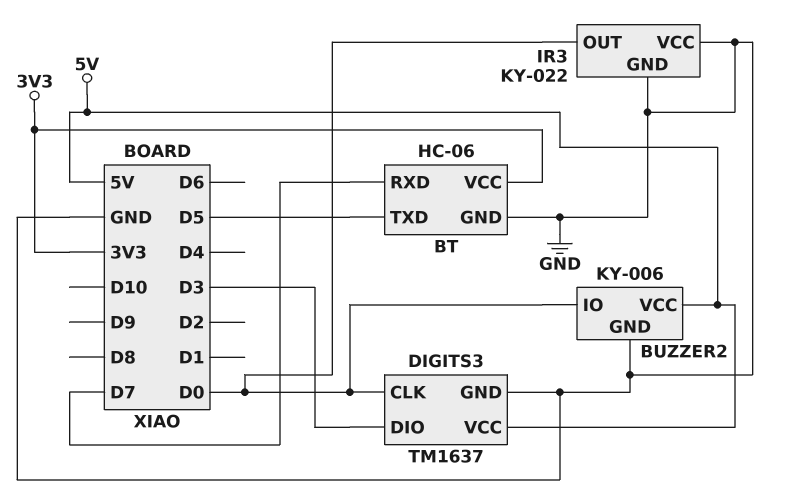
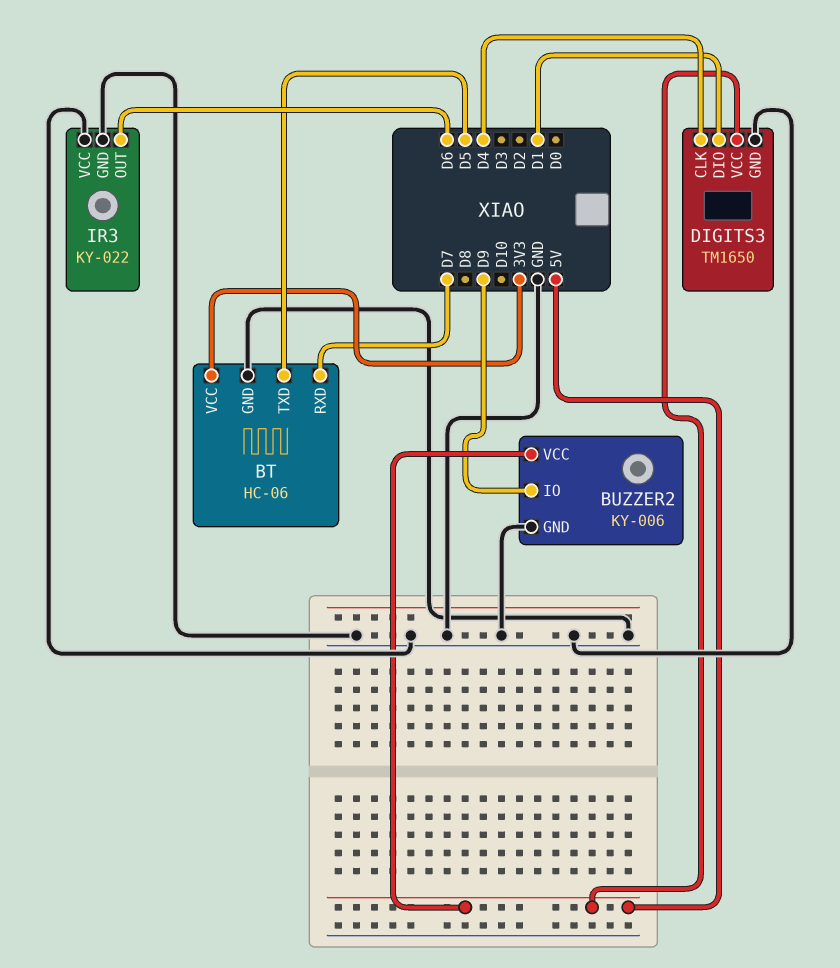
BUZZER2 pin IO: D0 -> D9
DIGITS3: TM1637 -> TM1650
DIGITS3 pin CLK: D0 -> D4
DIGITS3 pin DIO: D3 -> D1
IR3 pin OUT: D0 -> D6

